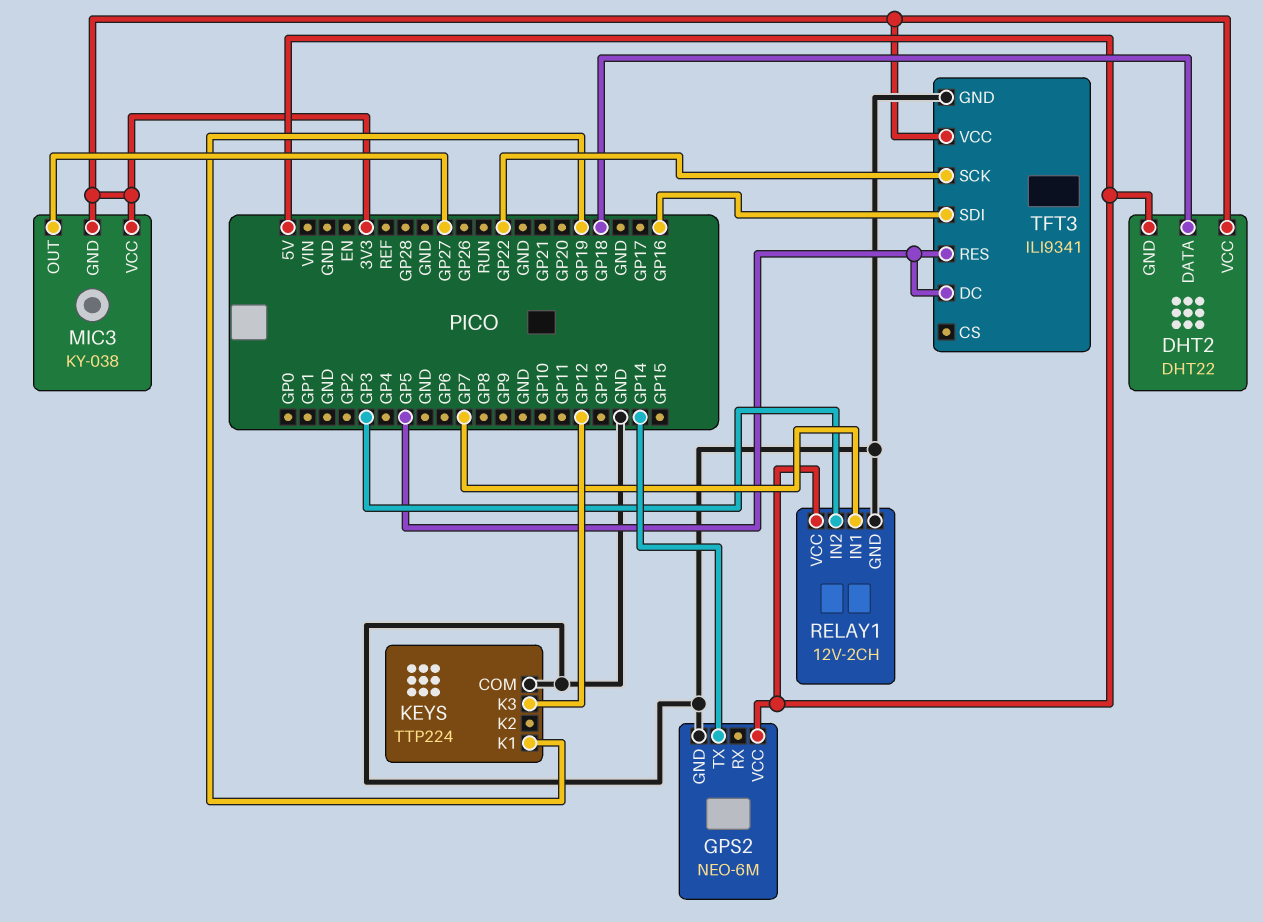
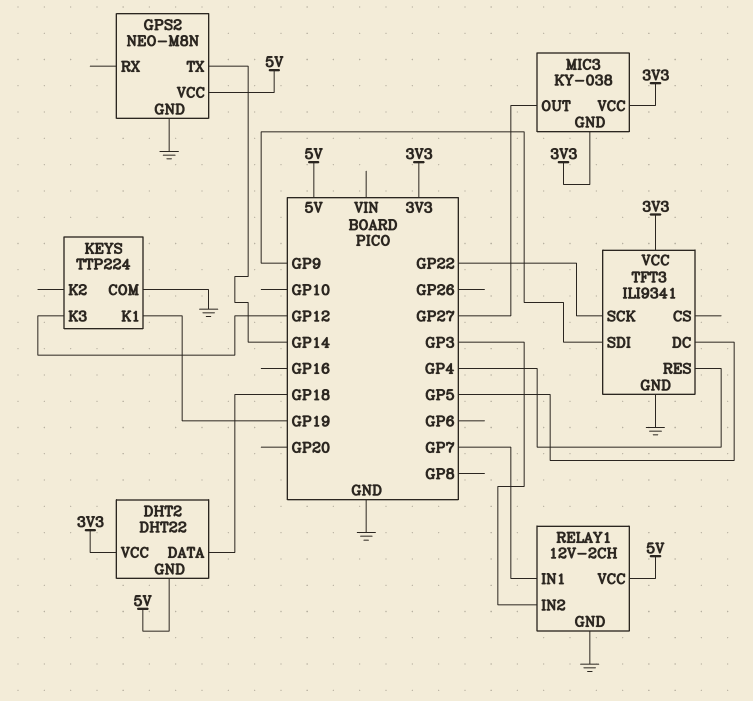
GPS2: NEO-6M -> NEO-M8N
TFT3 pin RES: GP5 -> GP4
TFT3 pin SDI: GP16 -> GP9

